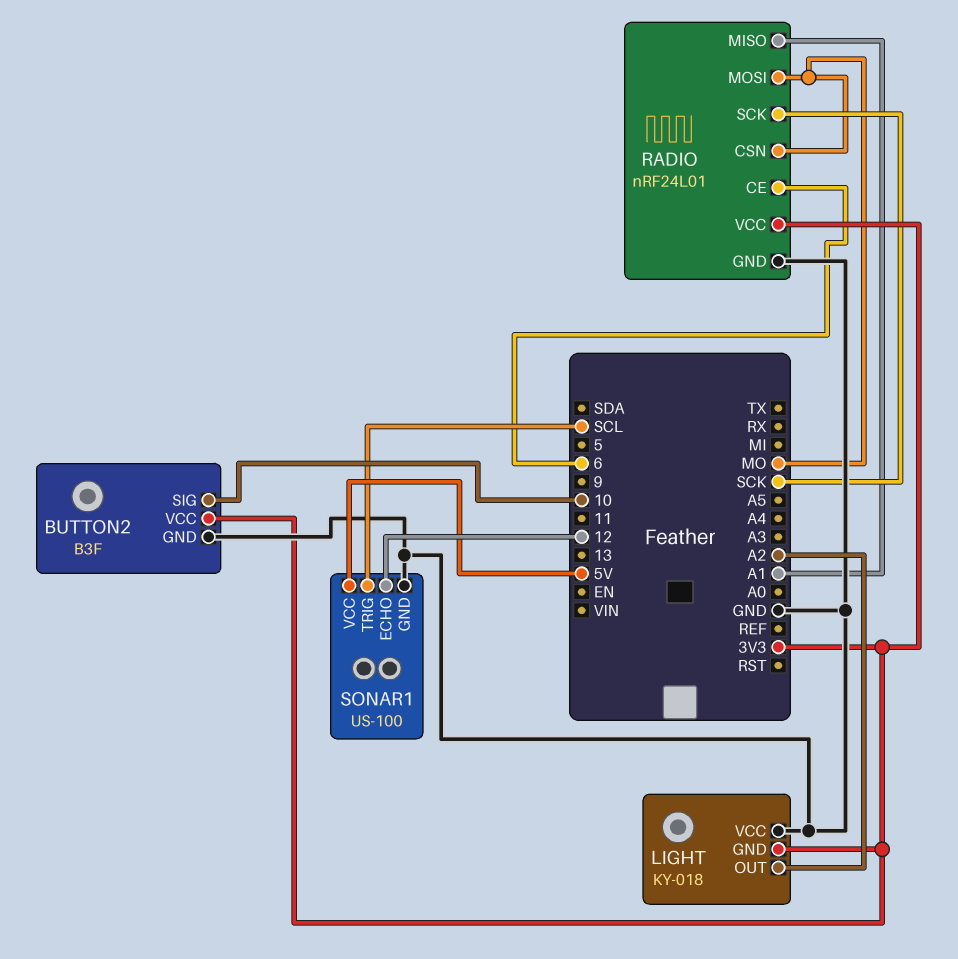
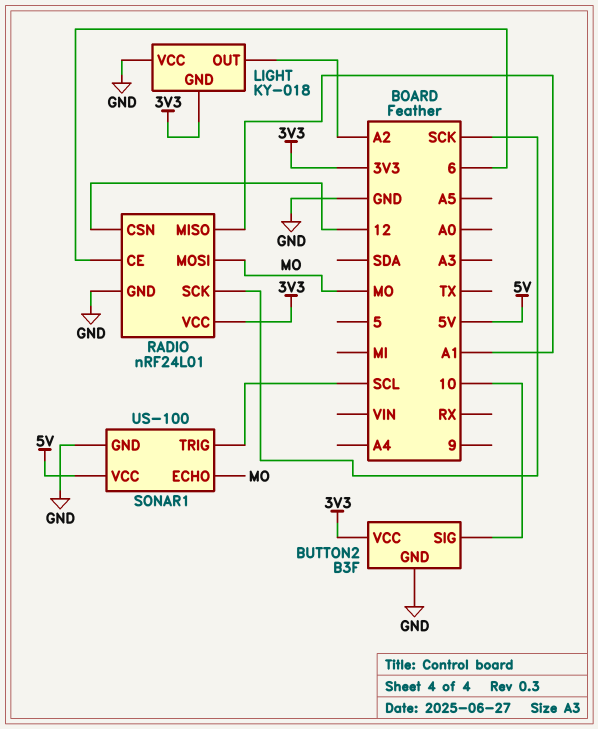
RADIO pin CSN: MO -> 12
SONAR1 pin ECHO: 12 -> MO

